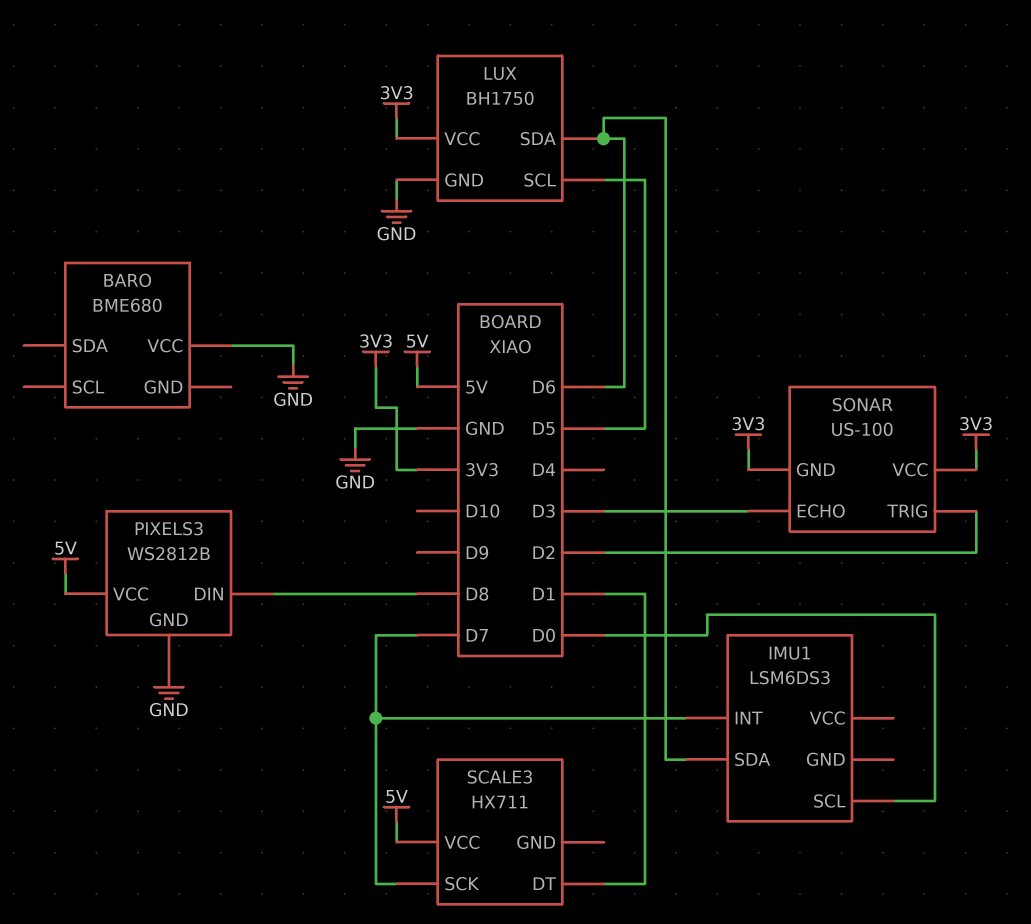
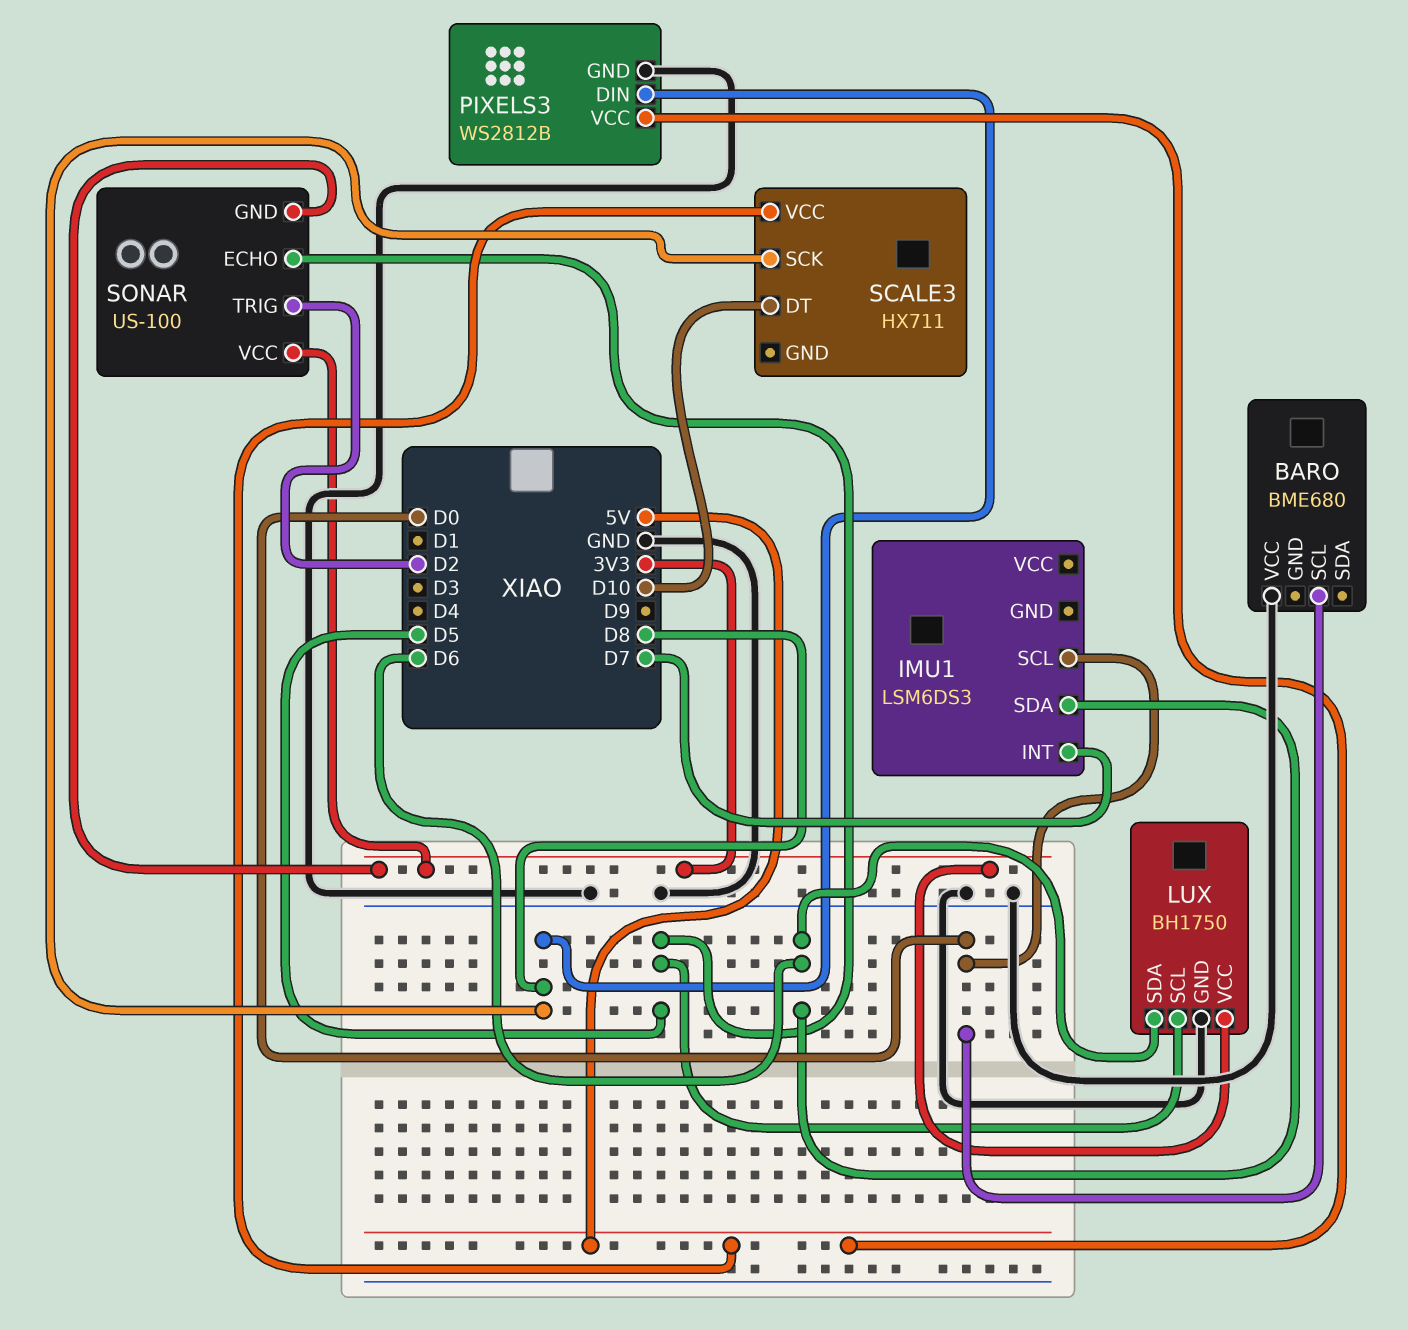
BARO pin SCL: none -> D0
SCALE3 pin DT: D1 -> D10
SCALE3 pin SCK: D7 -> D8
SONAR pin ECHO: D3 -> D5

